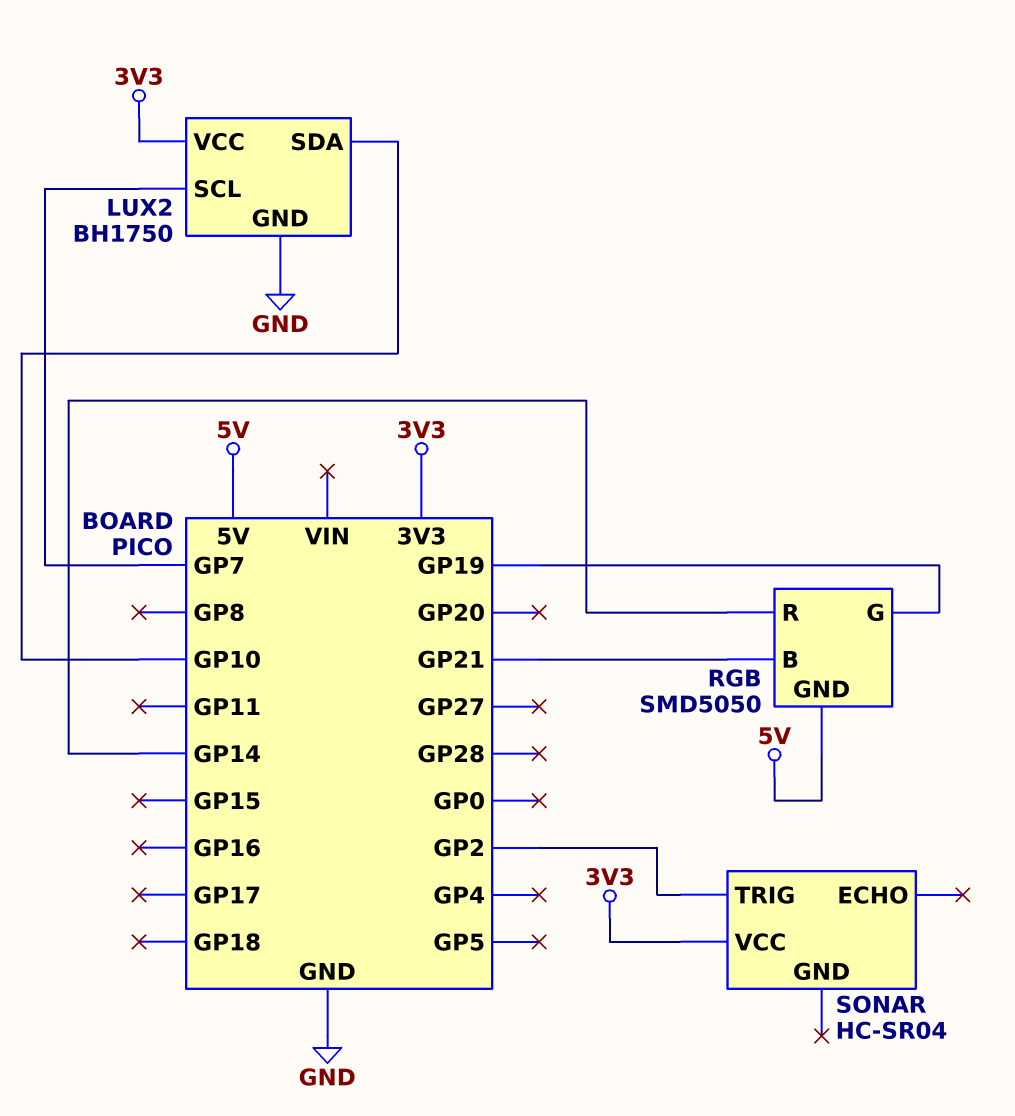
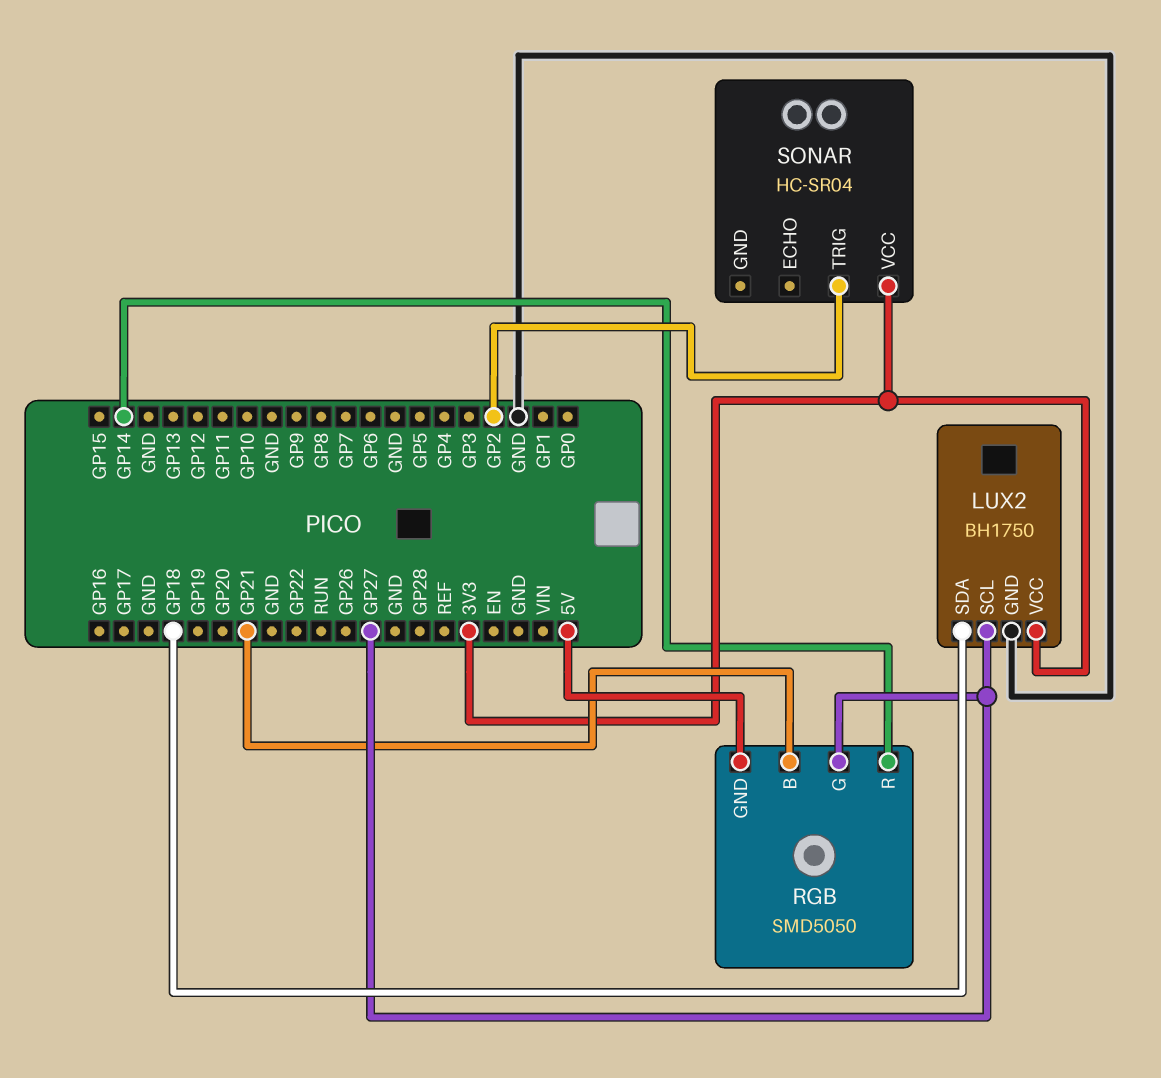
LUX2 pin SCL: GP7 -> GP27
LUX2 pin SDA: GP10 -> GP18
RGB pin G: GP19 -> GP27

